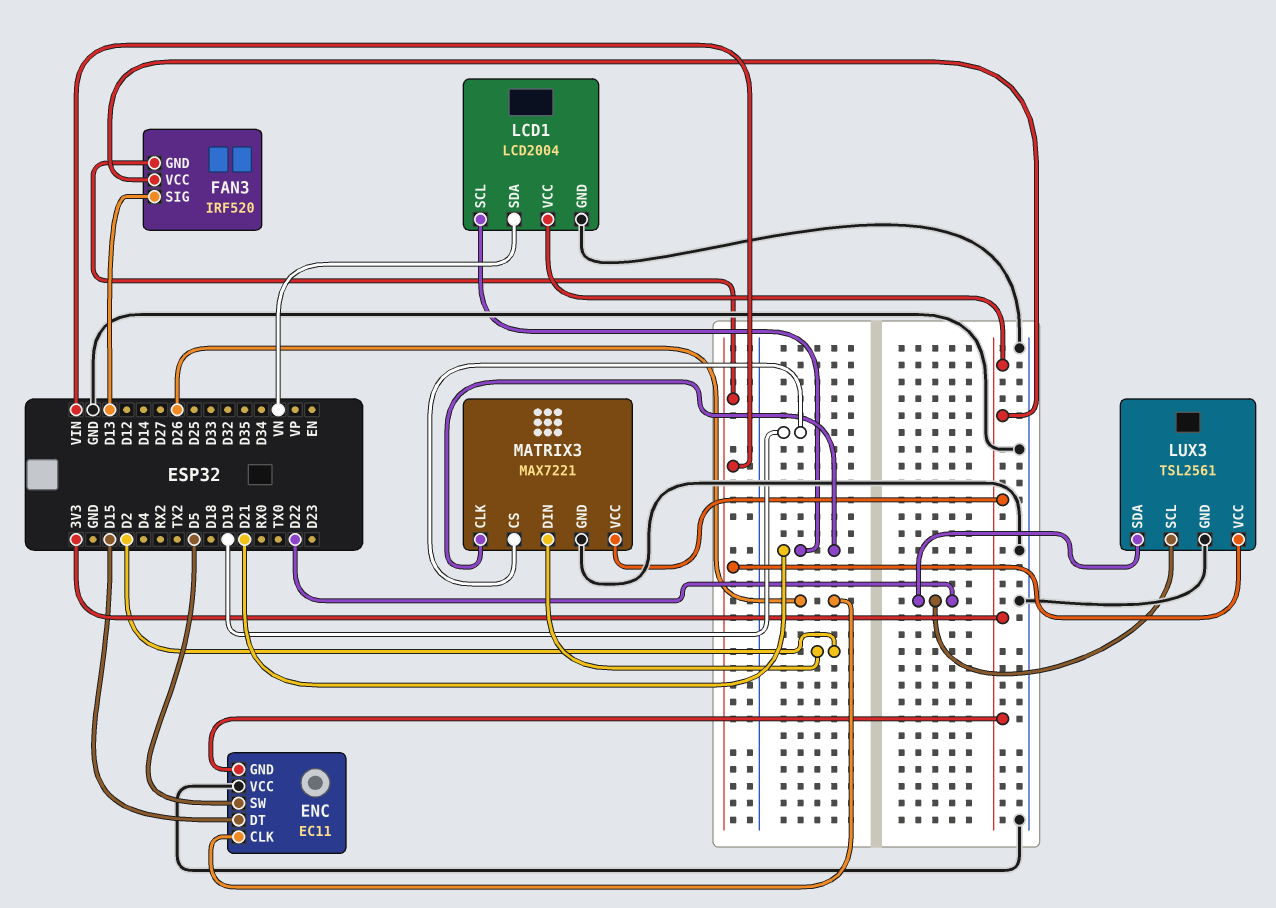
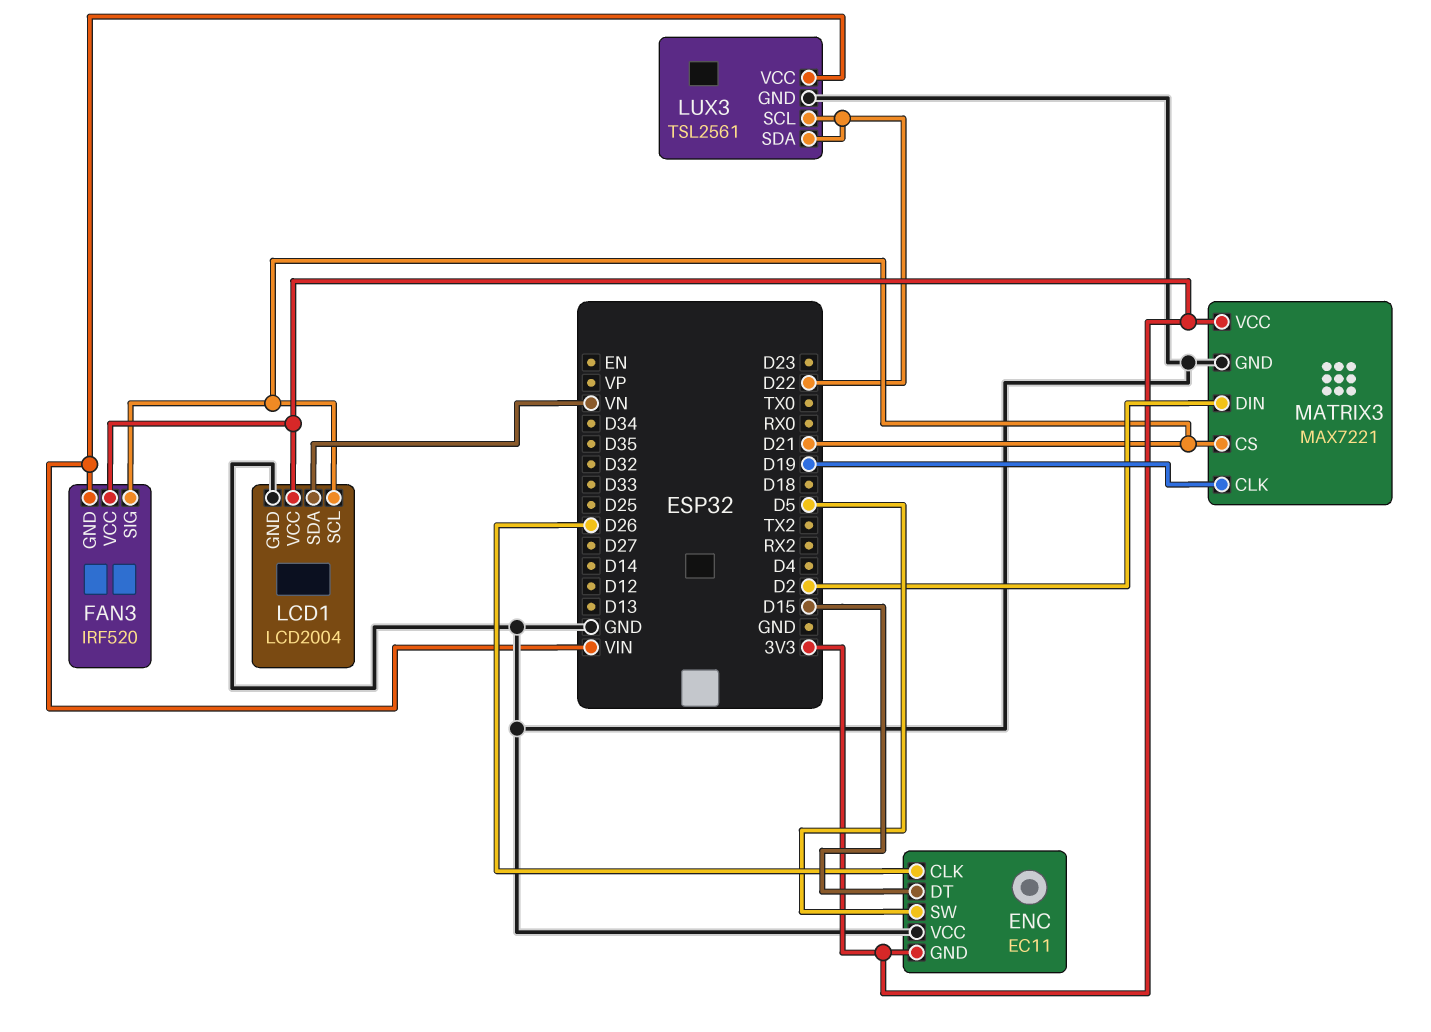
FAN3 pin SIG: D13 -> D21
MATRIX3 pin CLK: D21 -> D19
MATRIX3 pin CS: D19 -> D21

